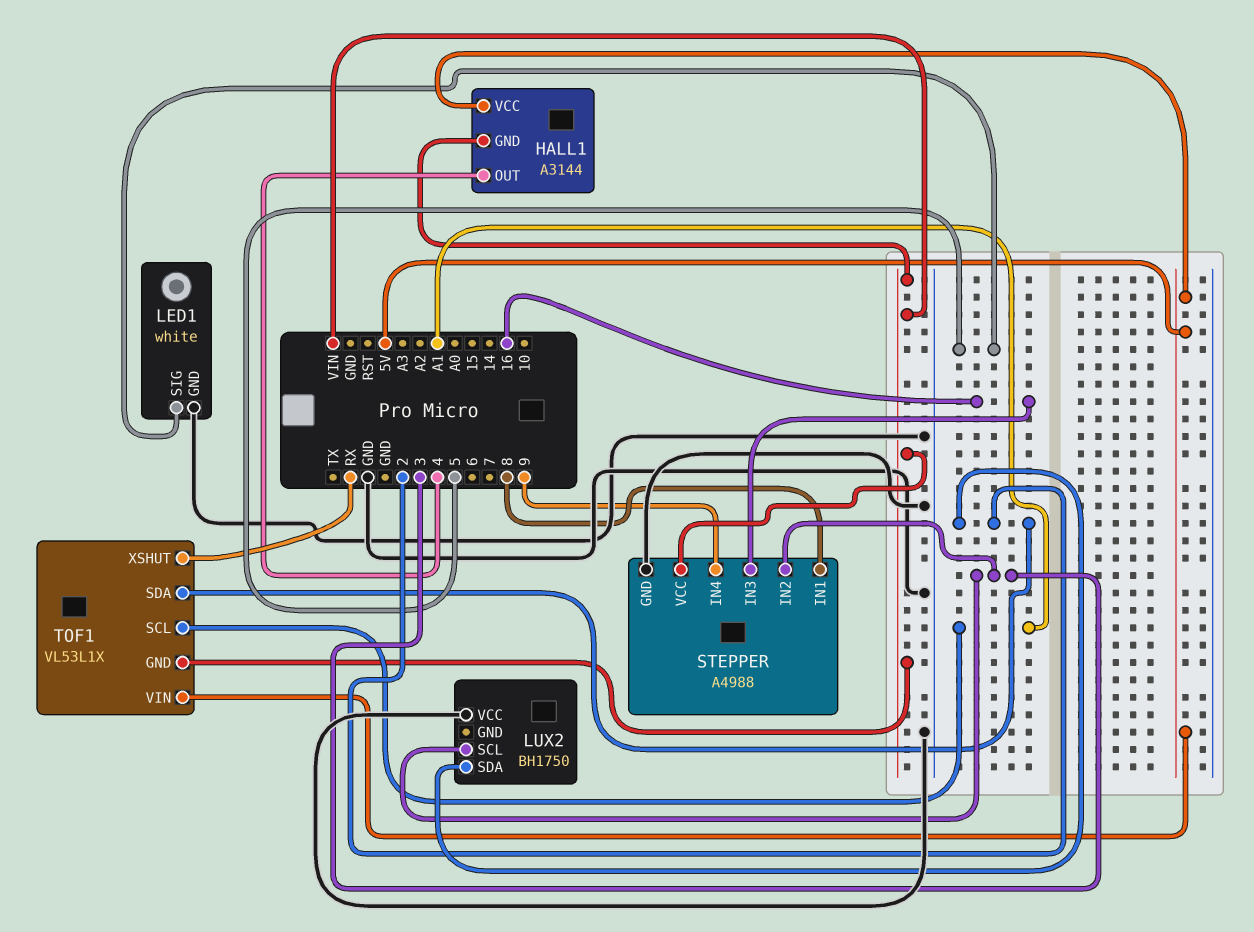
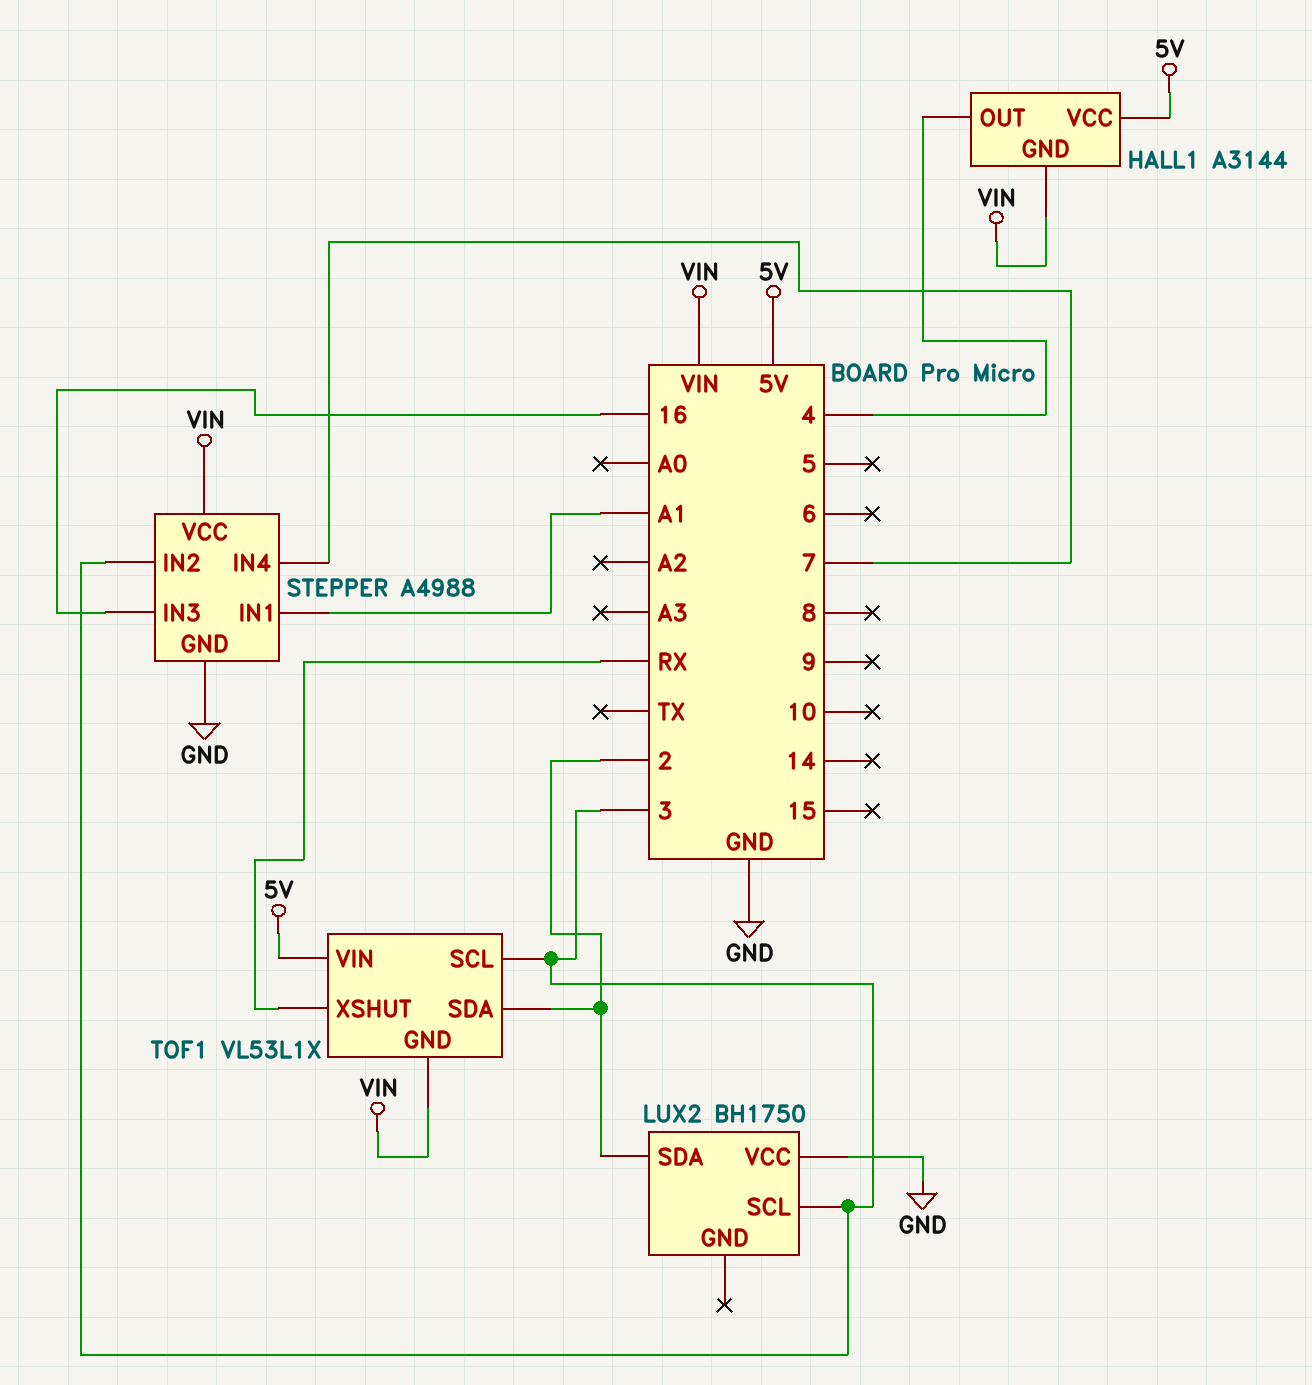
LED1: white -> none
LED1 pin GND: GND -> none
LED1 pin SIG: 5 -> none
STEPPER pin IN1: 8 -> A1
STEPPER pin IN4: 9 -> 7
TOF1 pin SCL: A1 -> 3

